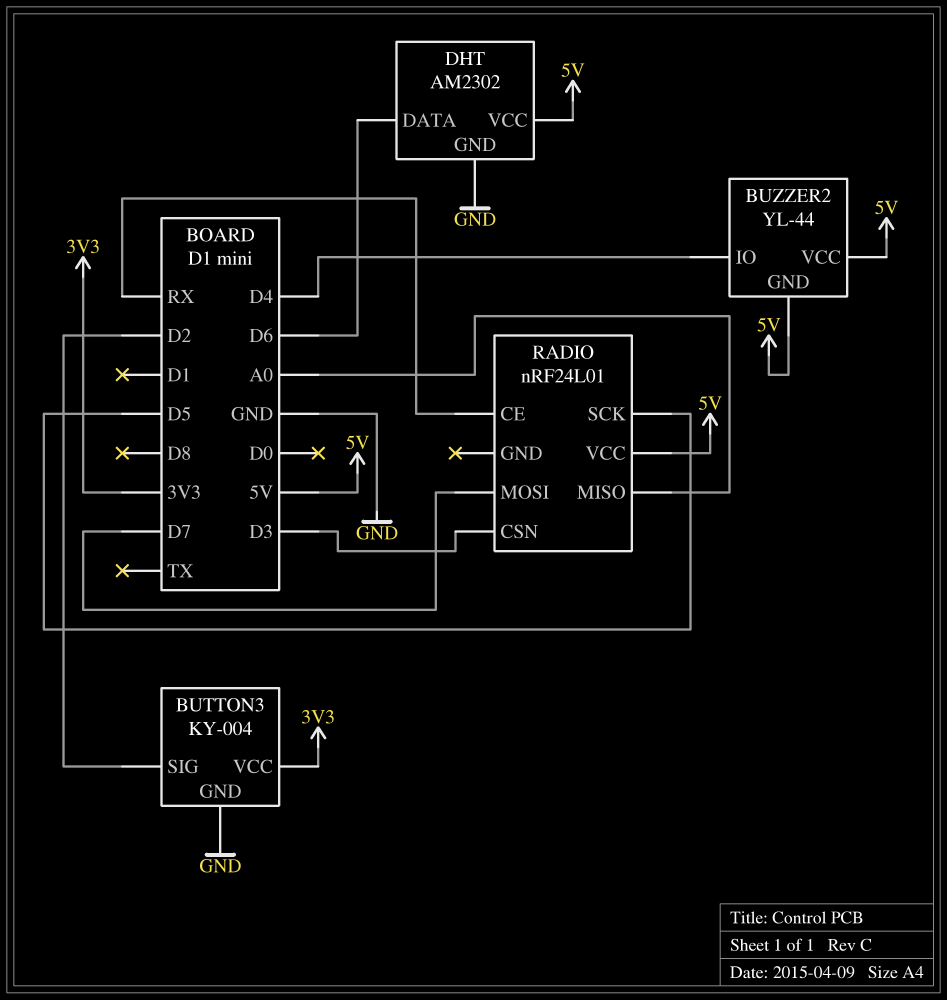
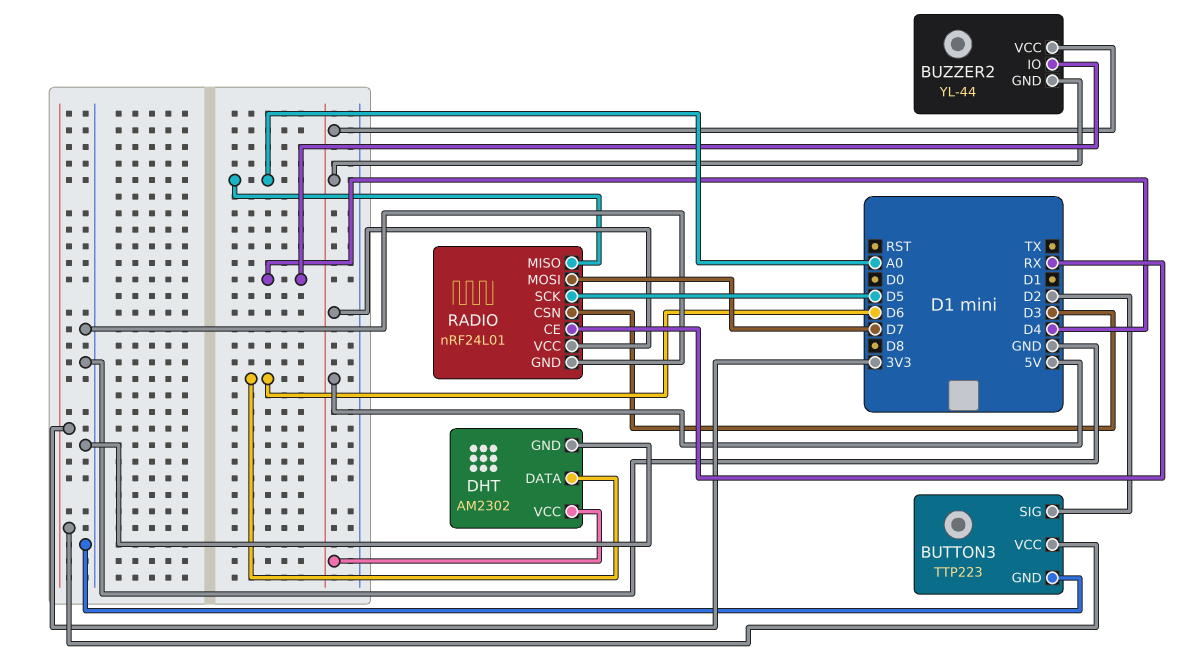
BUTTON3: KY-004 -> TTP223
RADIO pin GND: none -> GND

